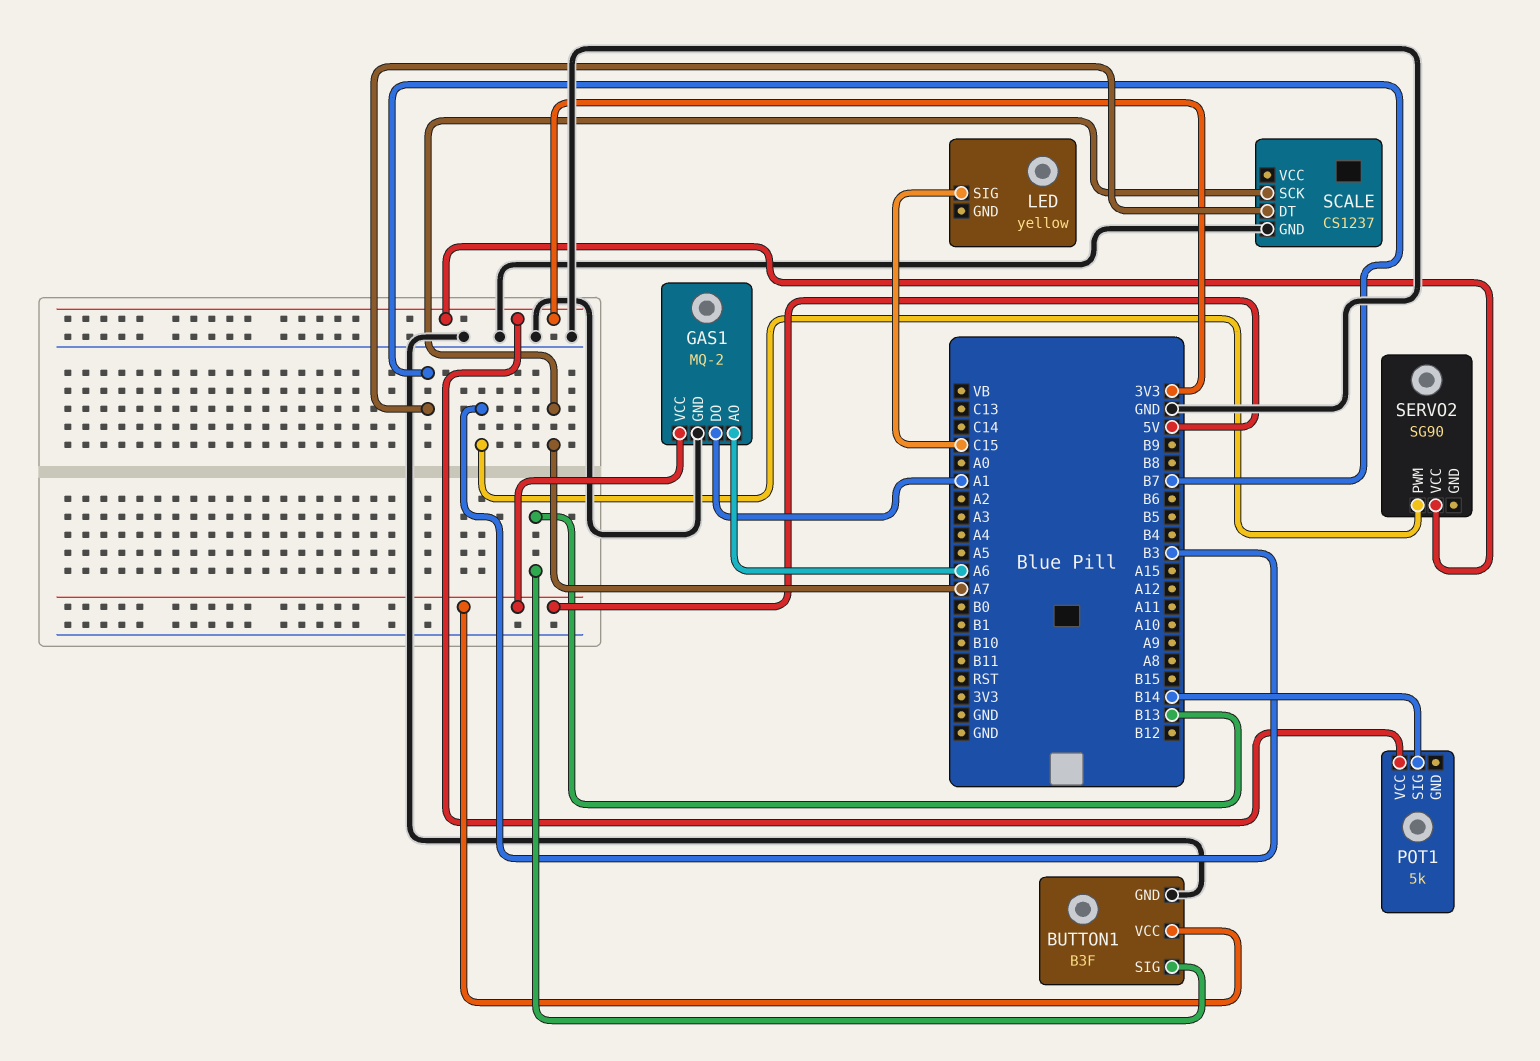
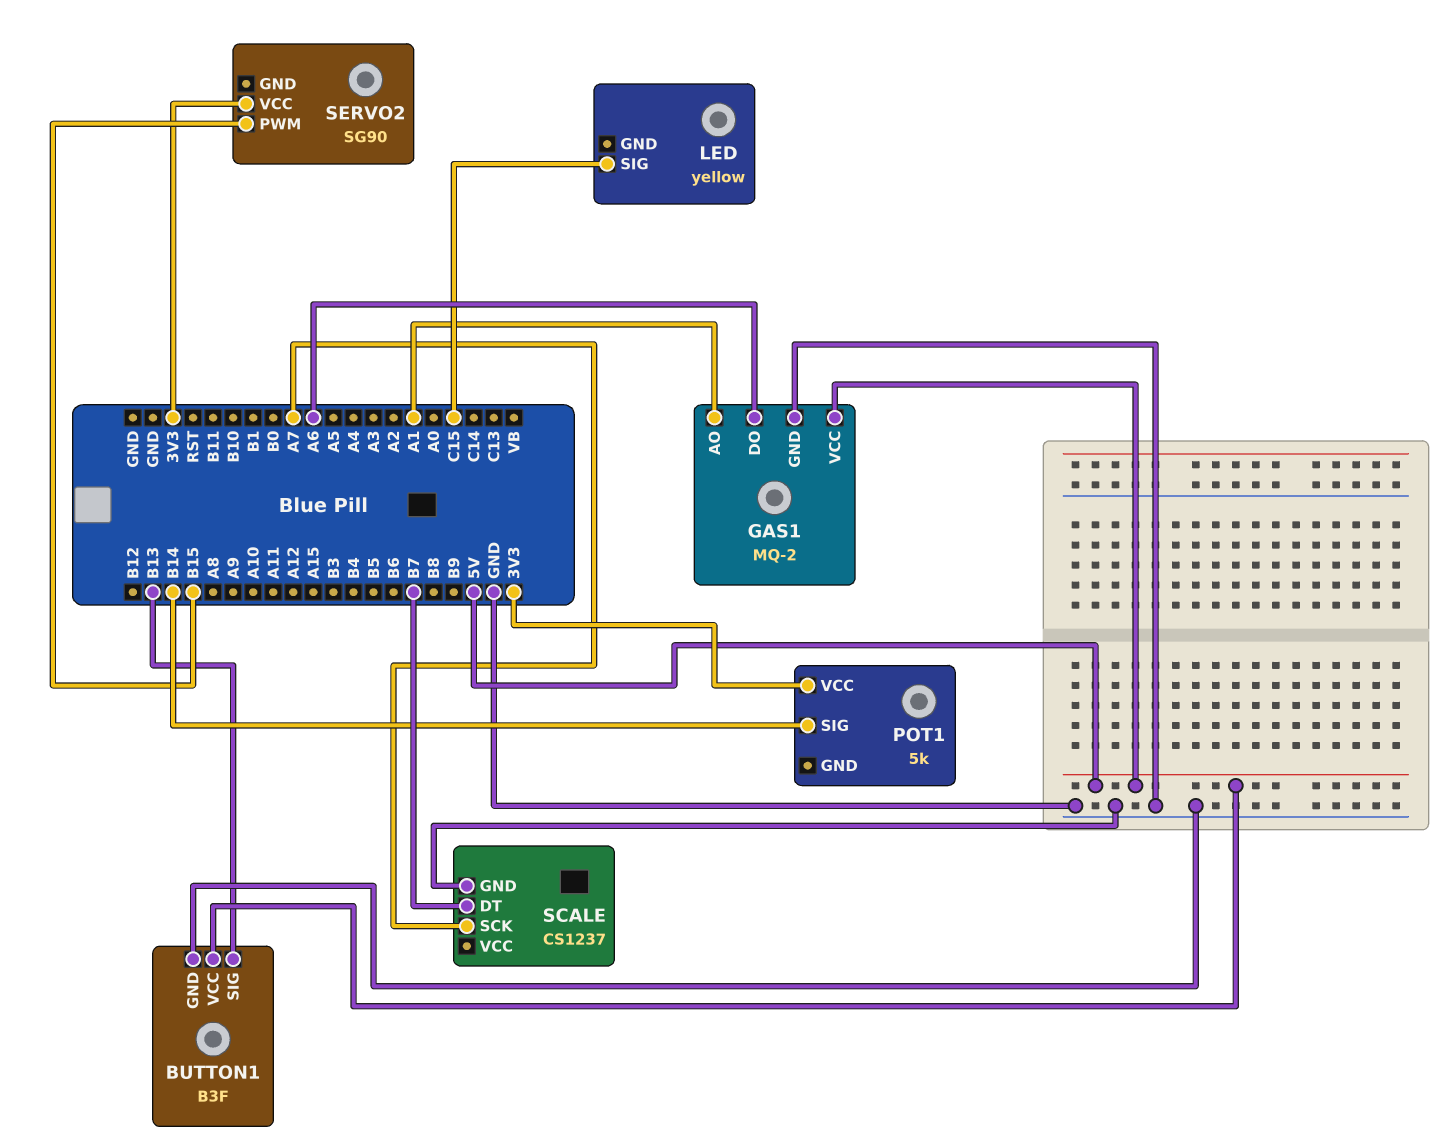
GAS1 pin AO: A6 -> A1
GAS1 pin DO: A1 -> A6
SERVO2 pin PWM: B3 -> B15

